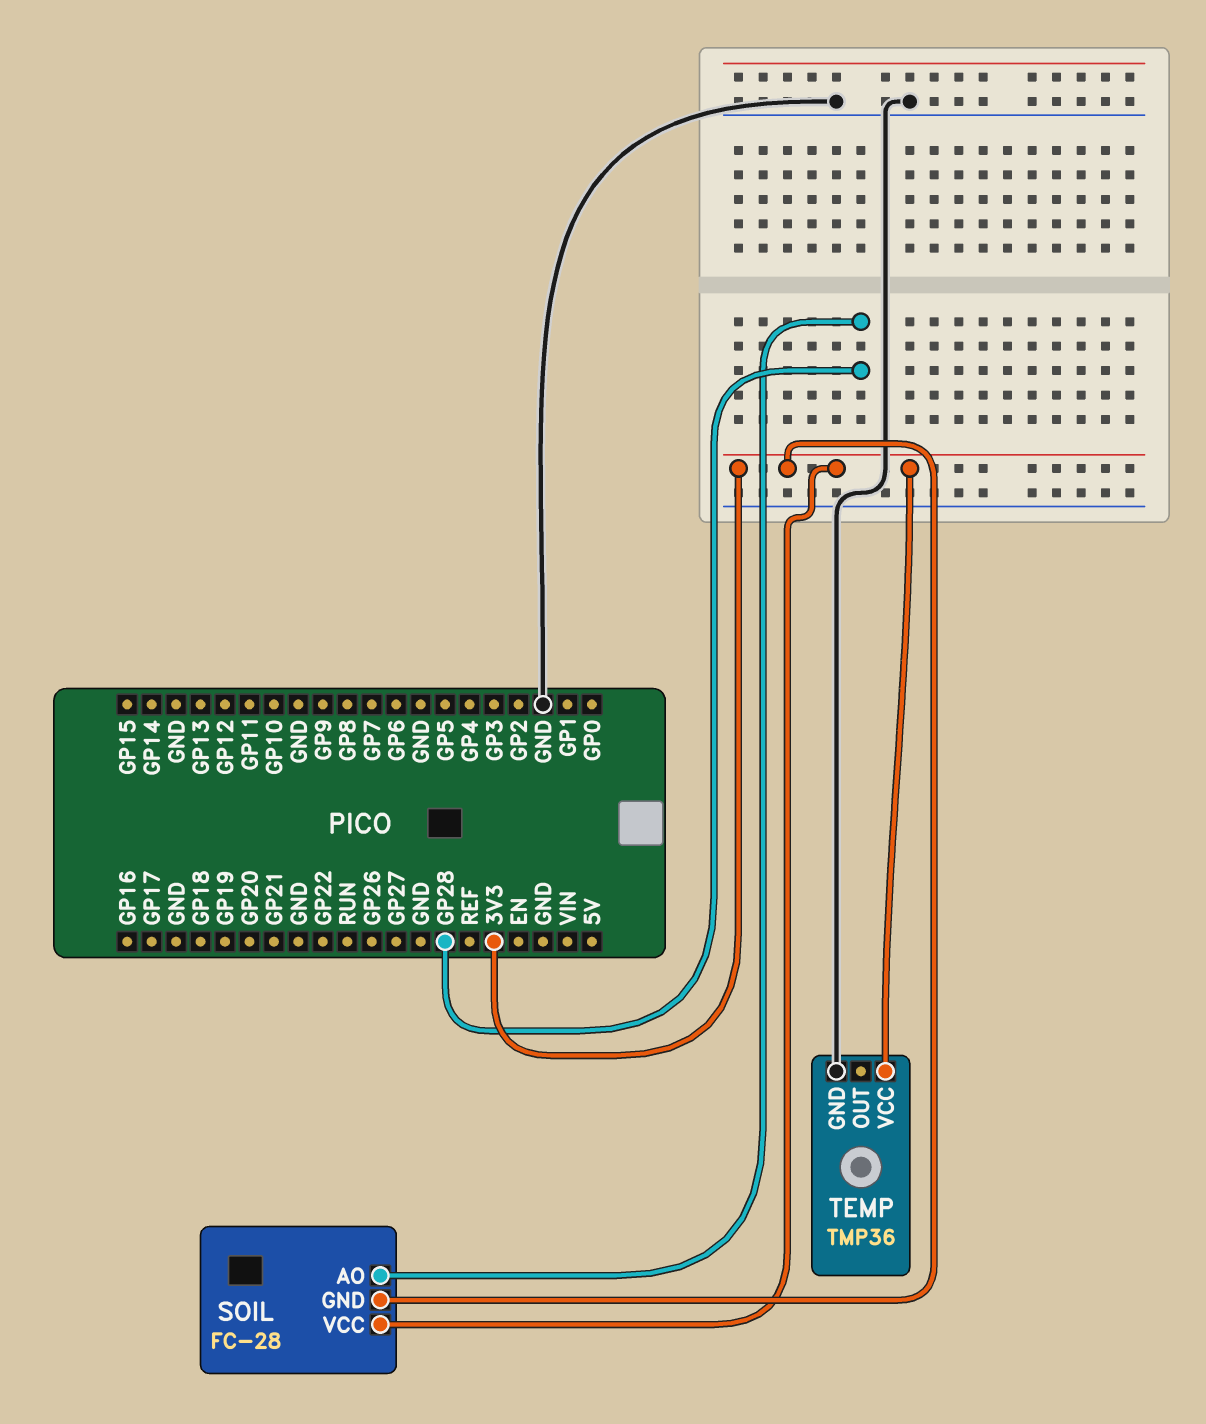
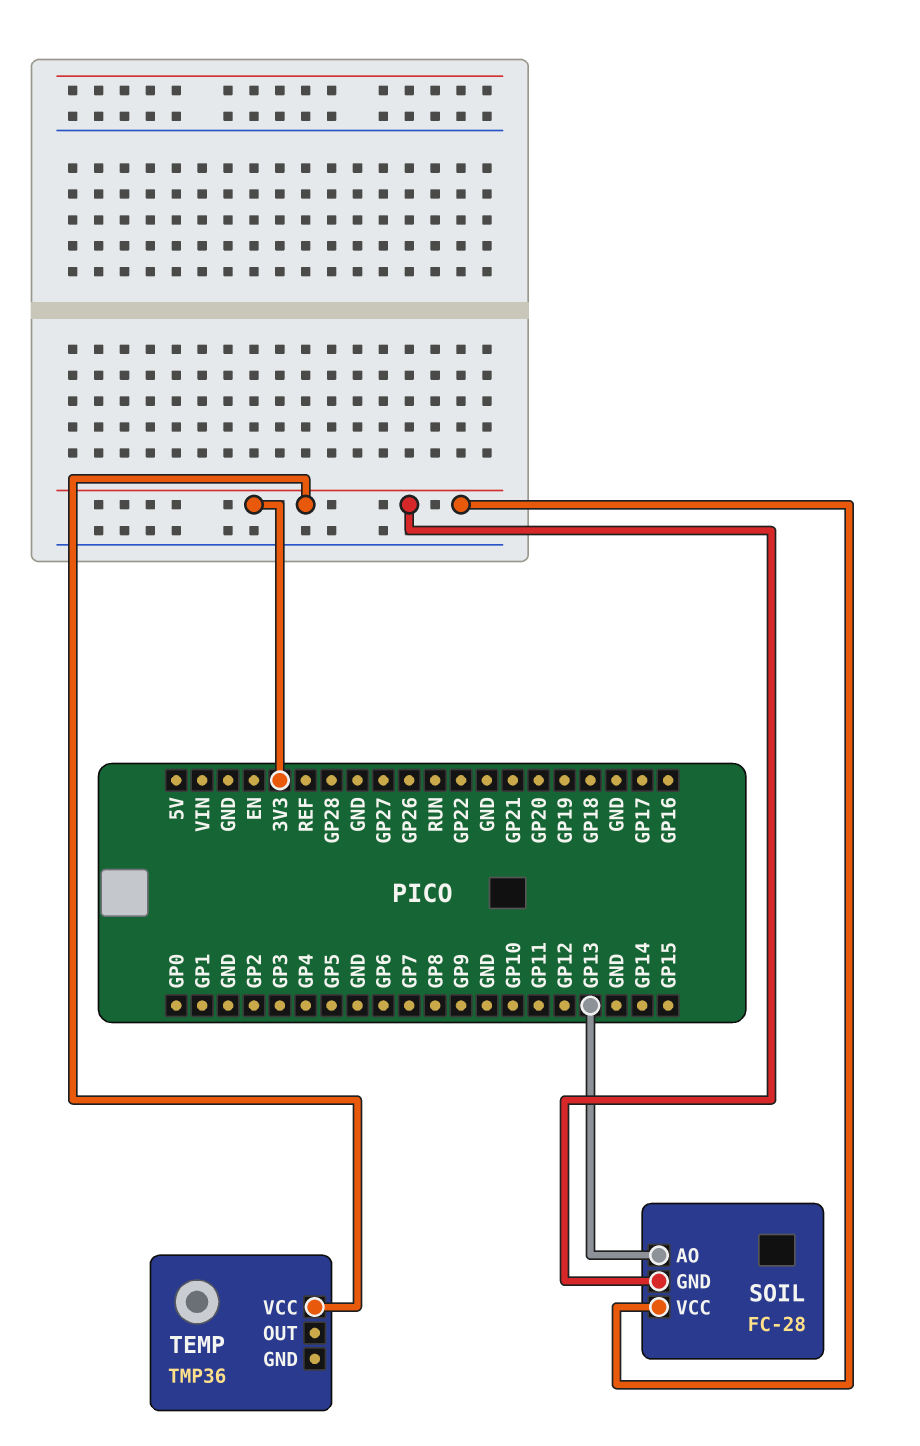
SOIL pin AO: GP28 -> GP13
TEMP pin GND: GND -> none

